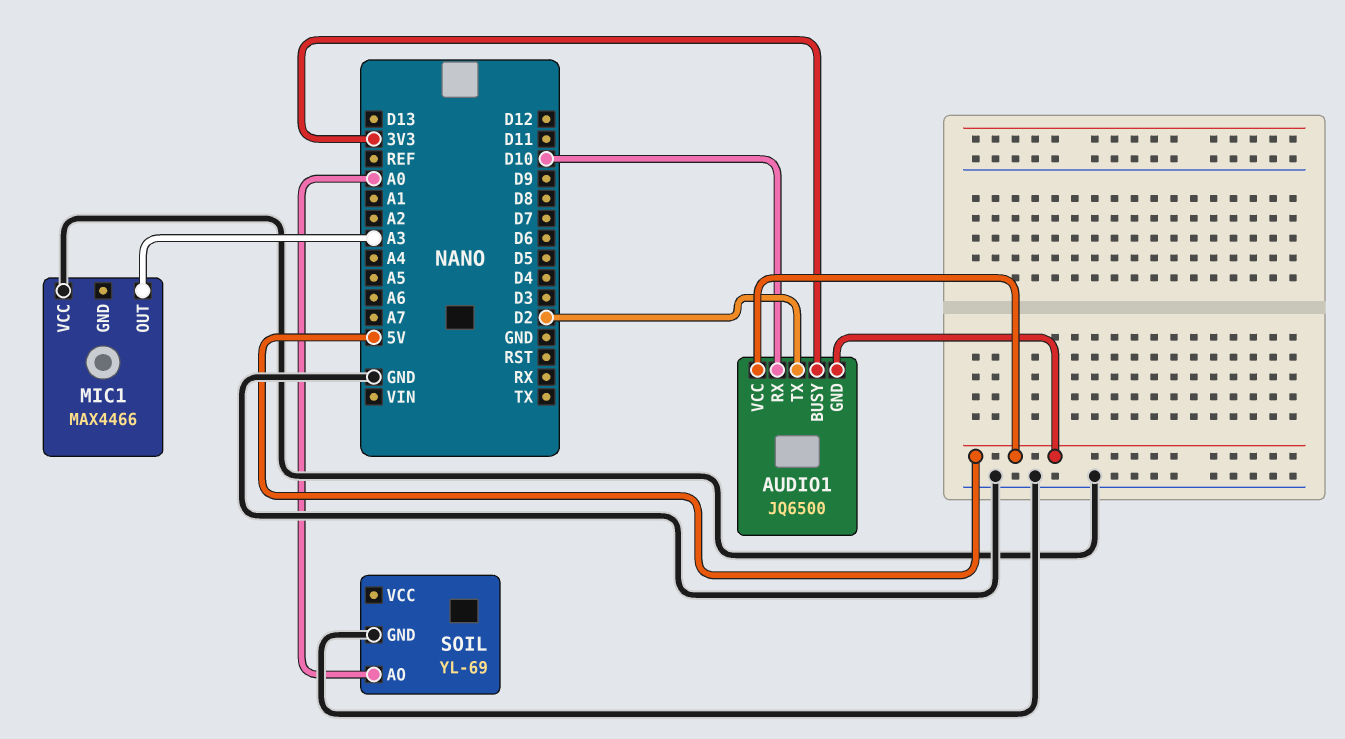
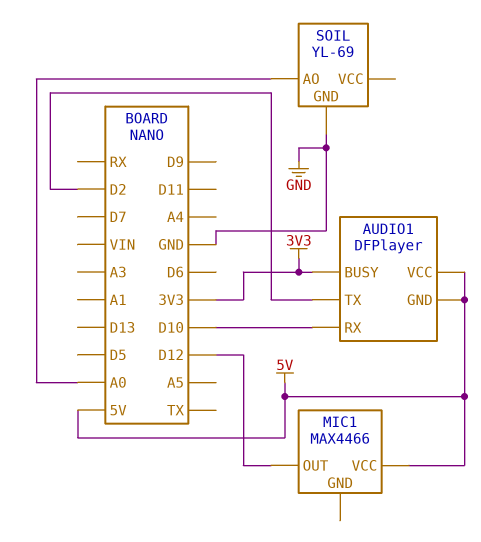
AUDIO1: JQ6500 -> DFPlayer
MIC1 pin OUT: A3 -> D12
MIC1 pin VCC: GND -> 5V

